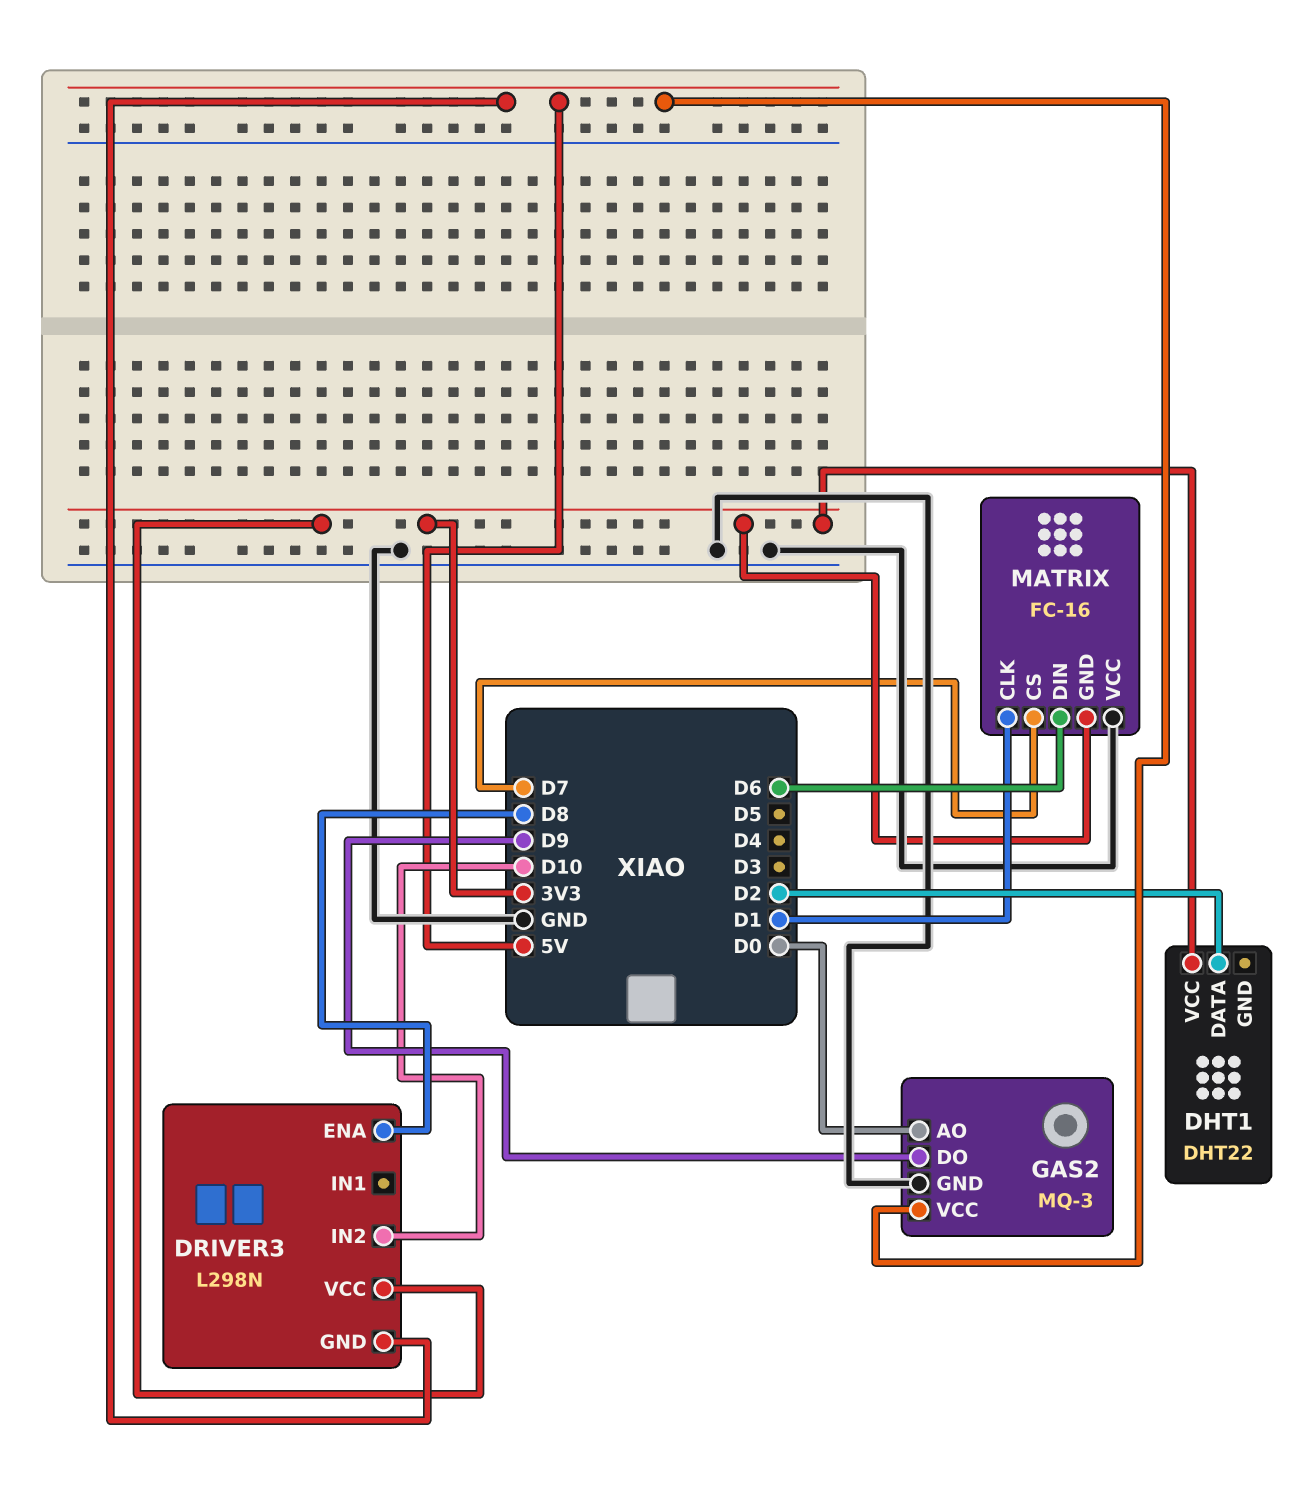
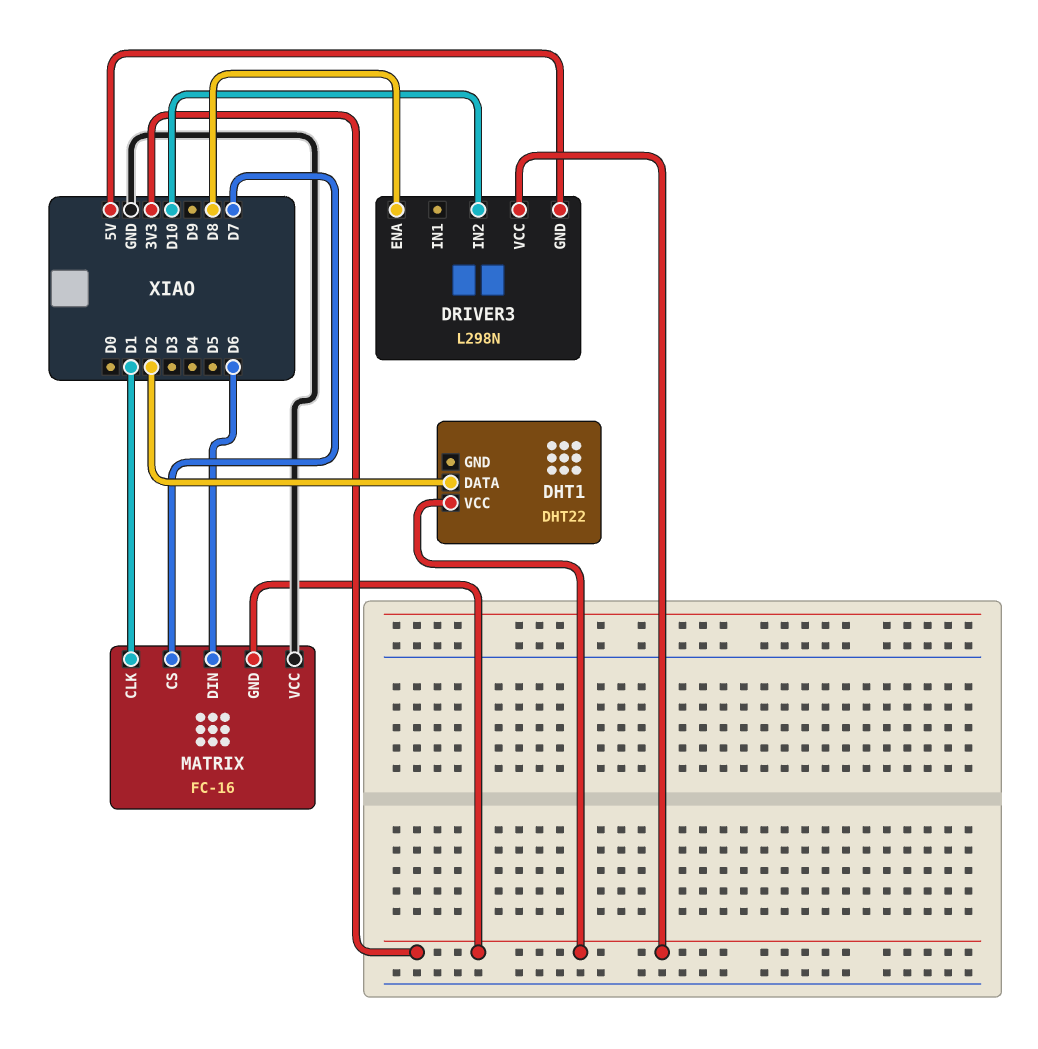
GAS2: MQ-3 -> none
GAS2 pin AO: D0 -> none
GAS2 pin DO: D9 -> none
GAS2 pin GND: GND -> none
GAS2 pin VCC: 5V -> none

